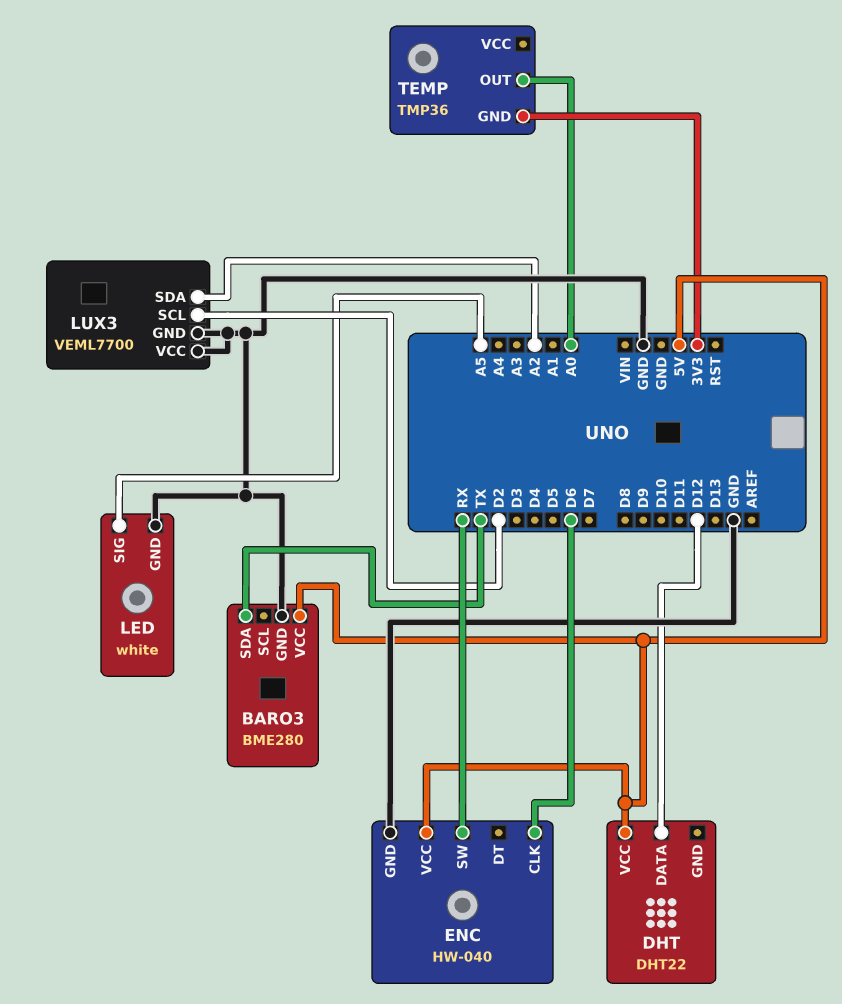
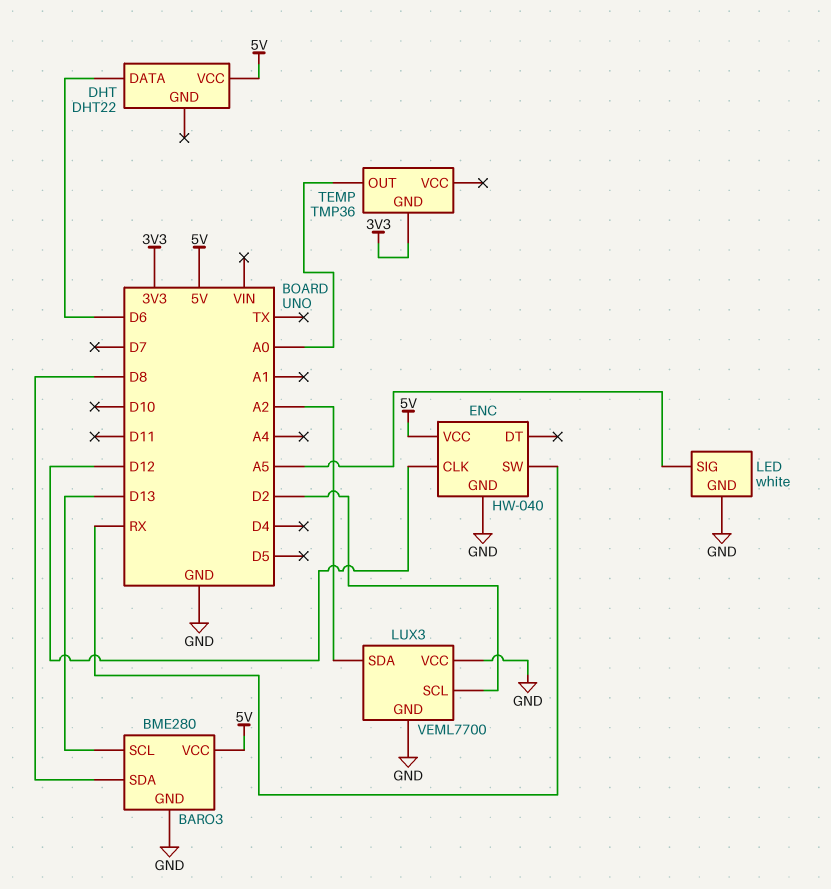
BARO3 pin SCL: none -> D13
BARO3 pin SDA: TX -> D8
DHT pin DATA: D12 -> D6
ENC pin CLK: D6 -> D12

